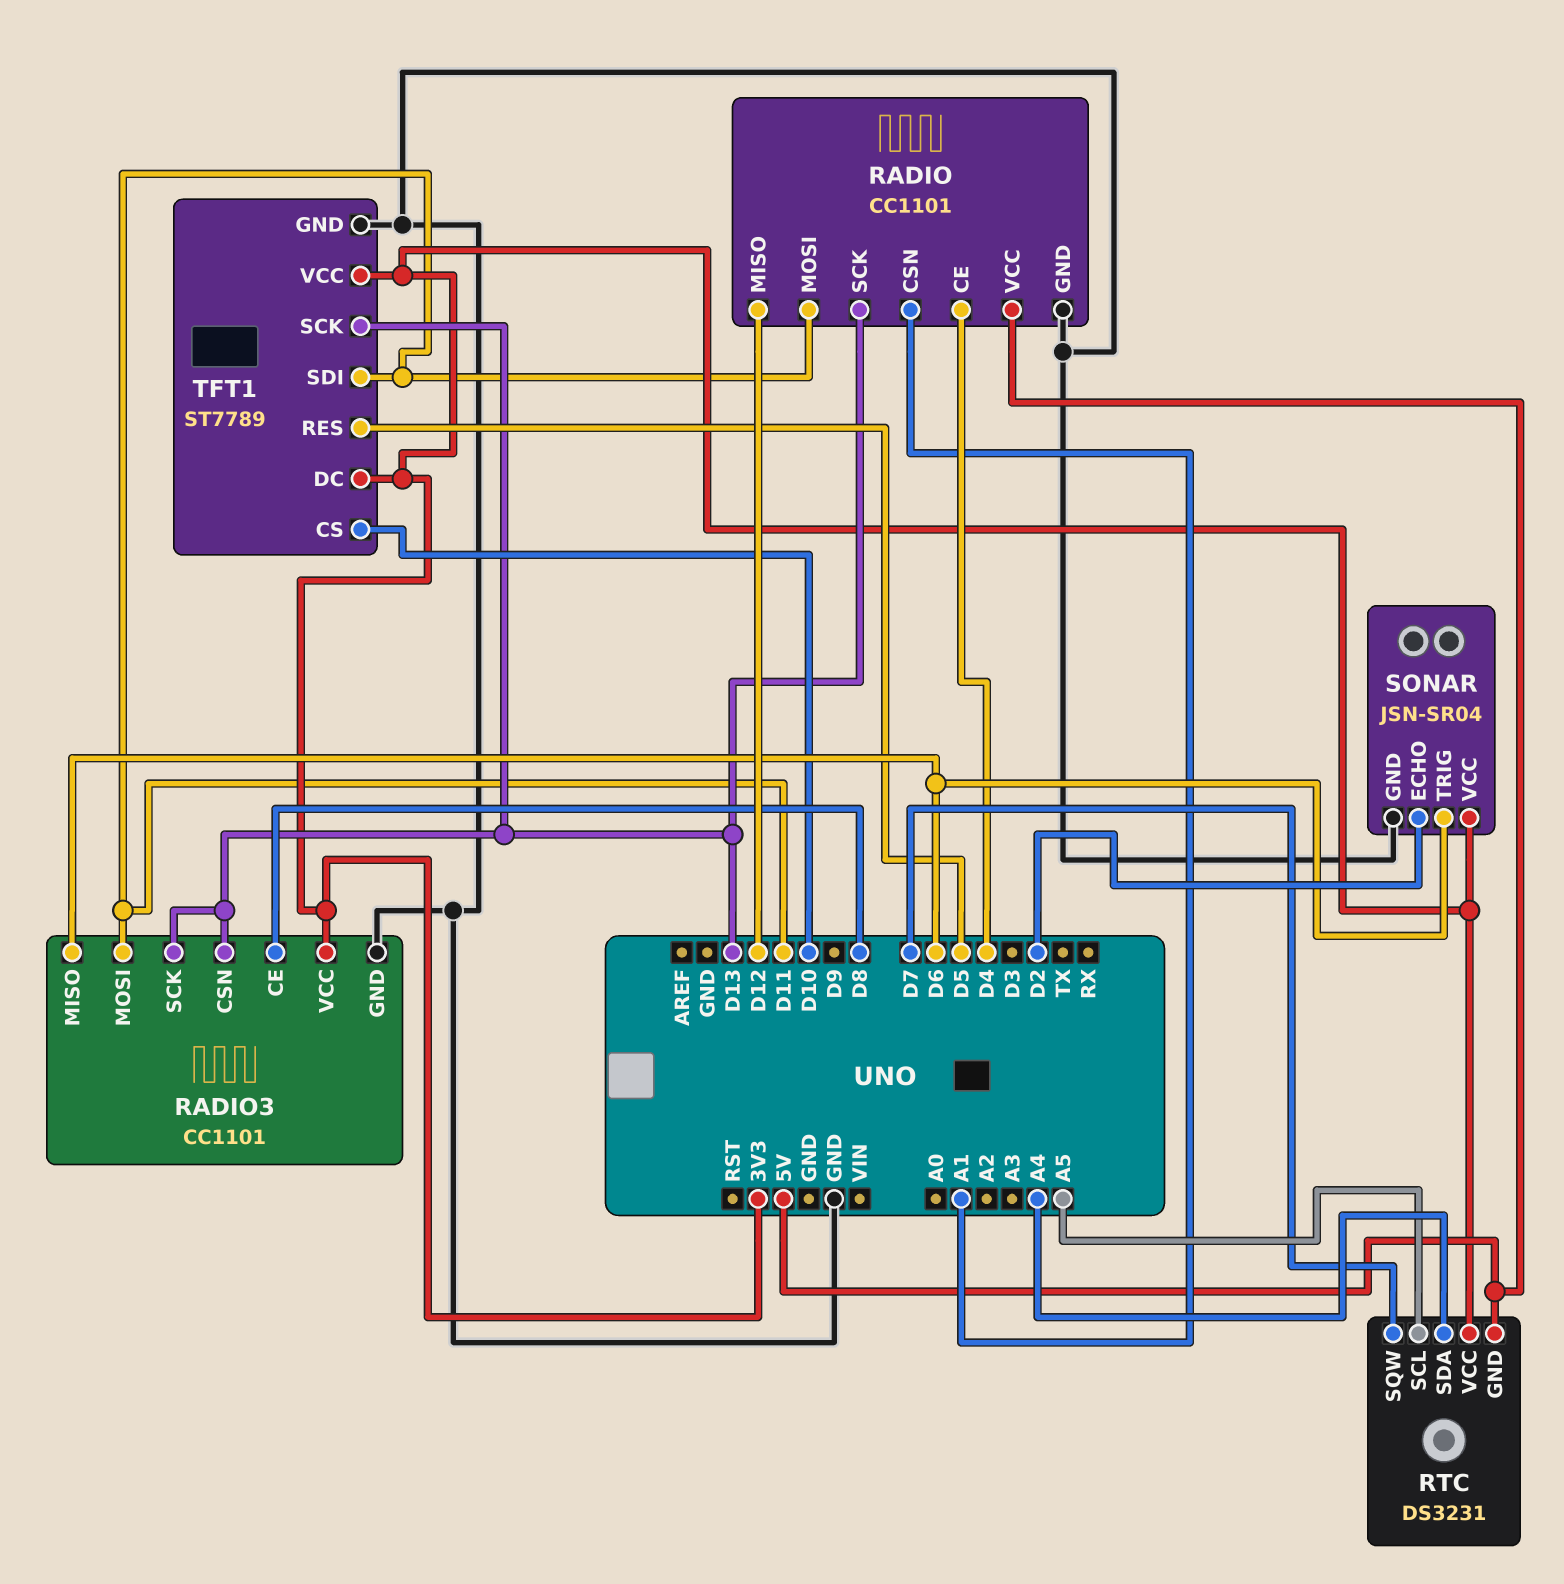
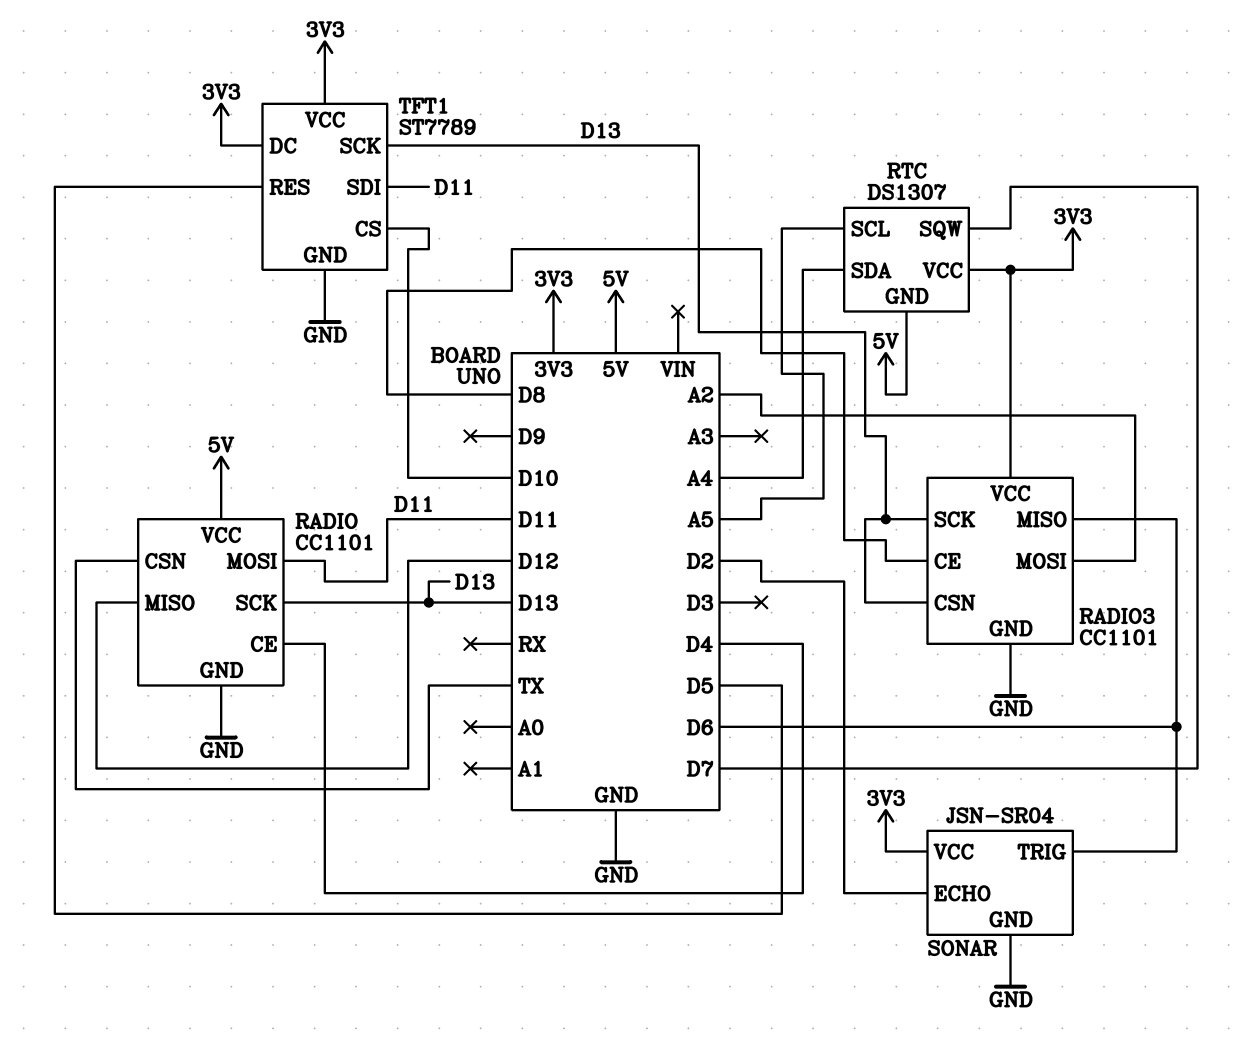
RADIO pin CSN: A1 -> TX
RADIO3 pin MOSI: D11 -> A2
RTC: DS3231 -> DS1307

